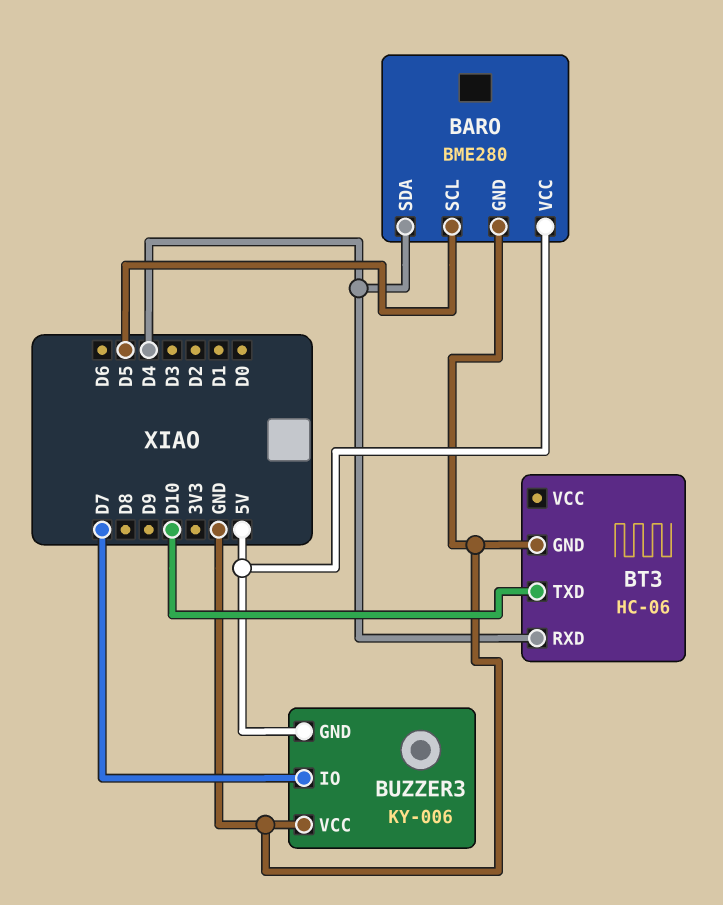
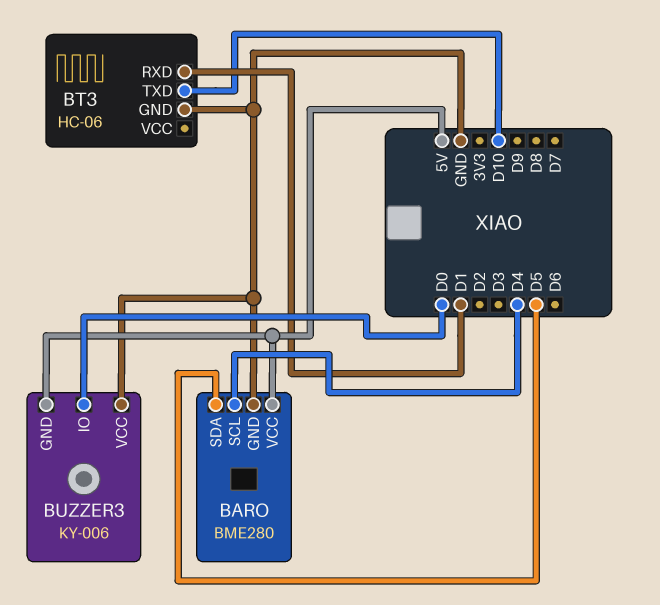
BARO pin SCL: D5 -> D4
BARO pin SDA: D4 -> D5
BT3 pin RXD: D4 -> D1
BUZZER3 pin IO: D7 -> D0

